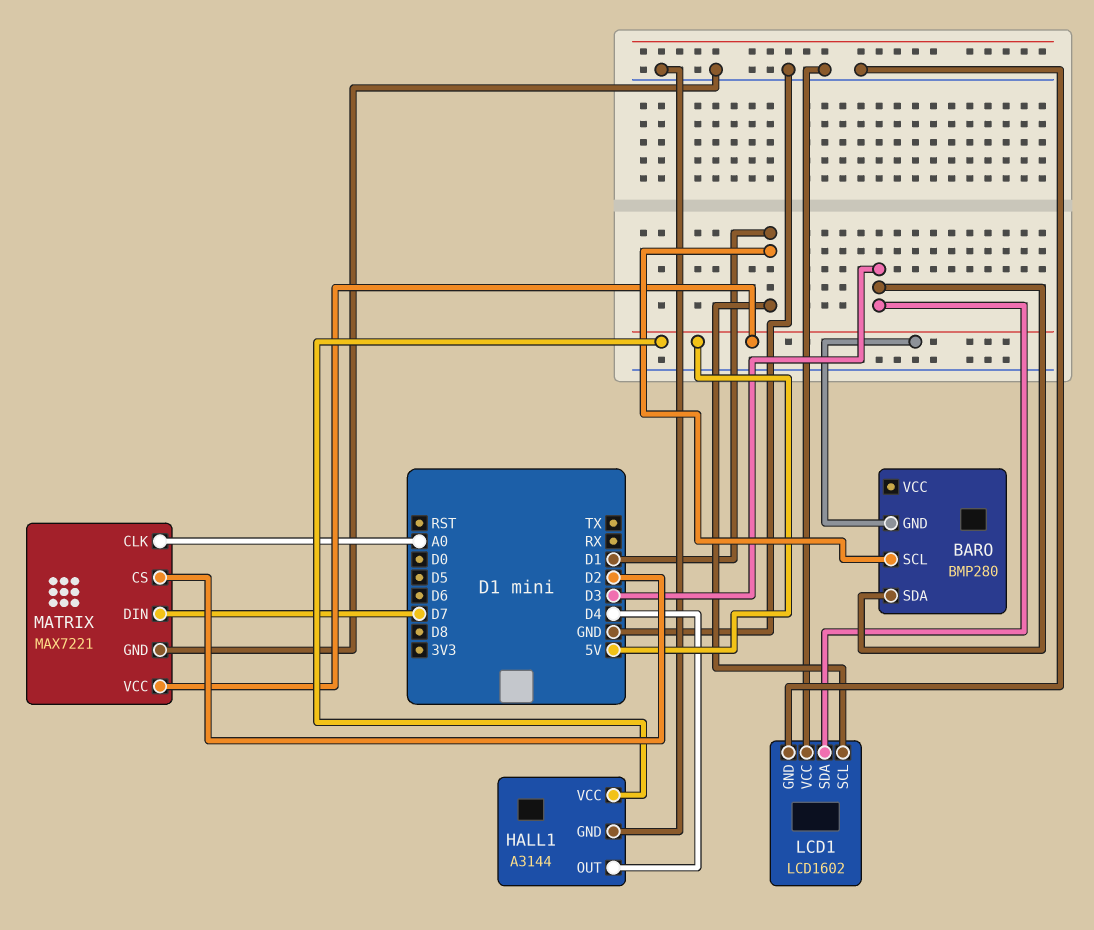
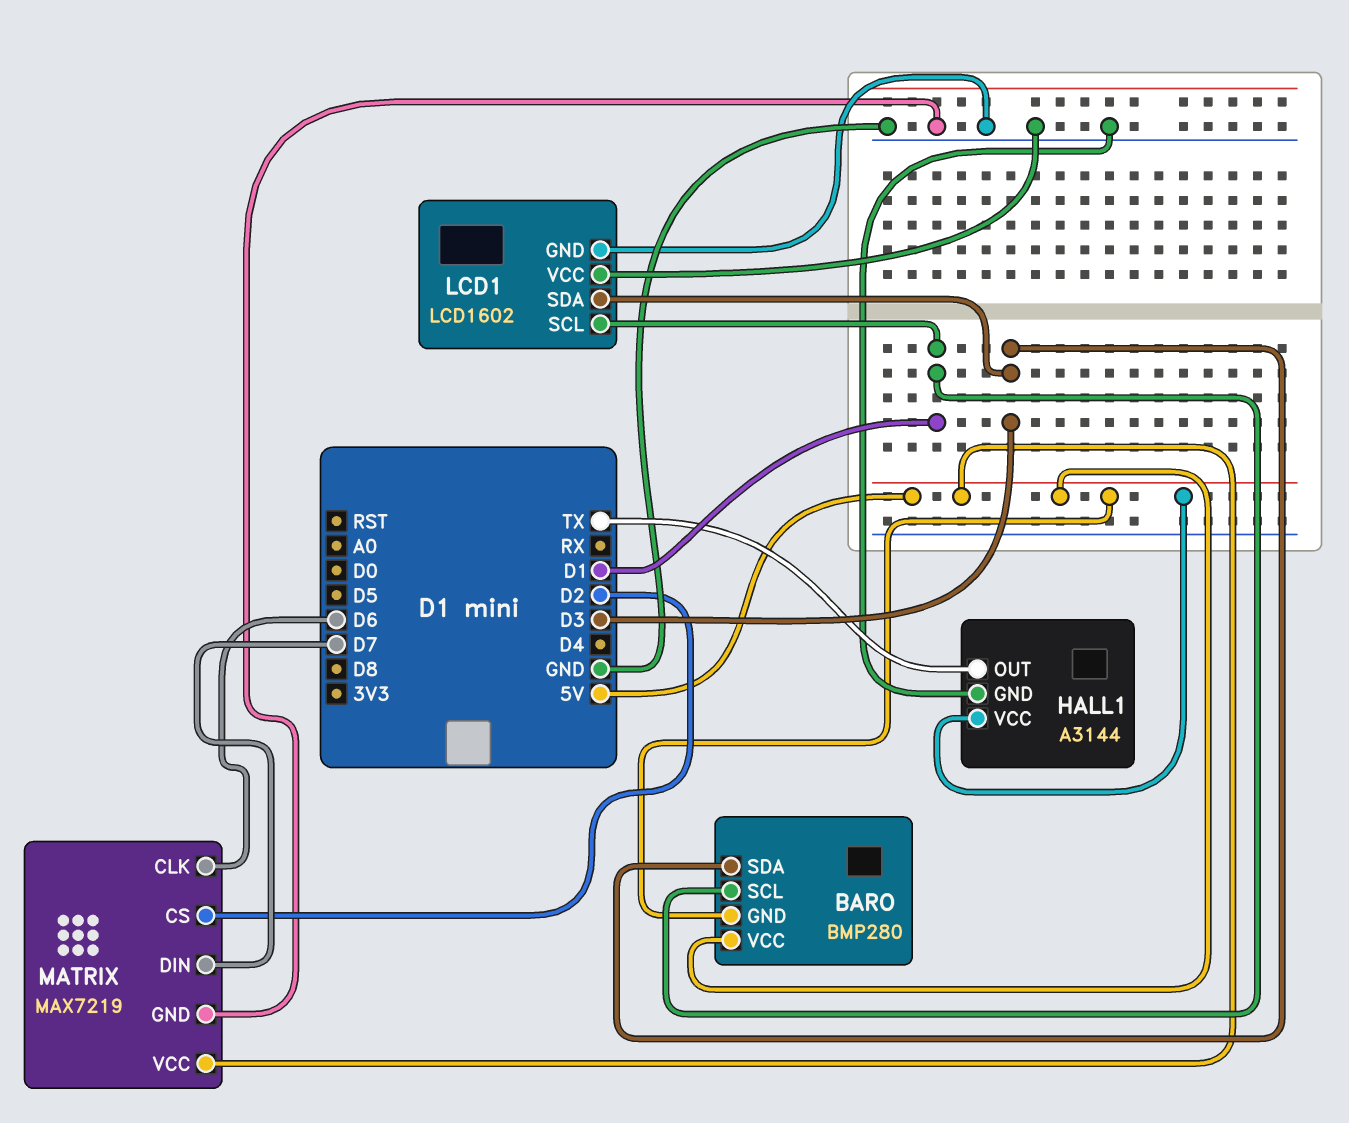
BARO pin VCC: none -> 5V
HALL1 pin OUT: D4 -> TX
MATRIX: MAX7221 -> MAX7219
MATRIX pin CLK: A0 -> D6

